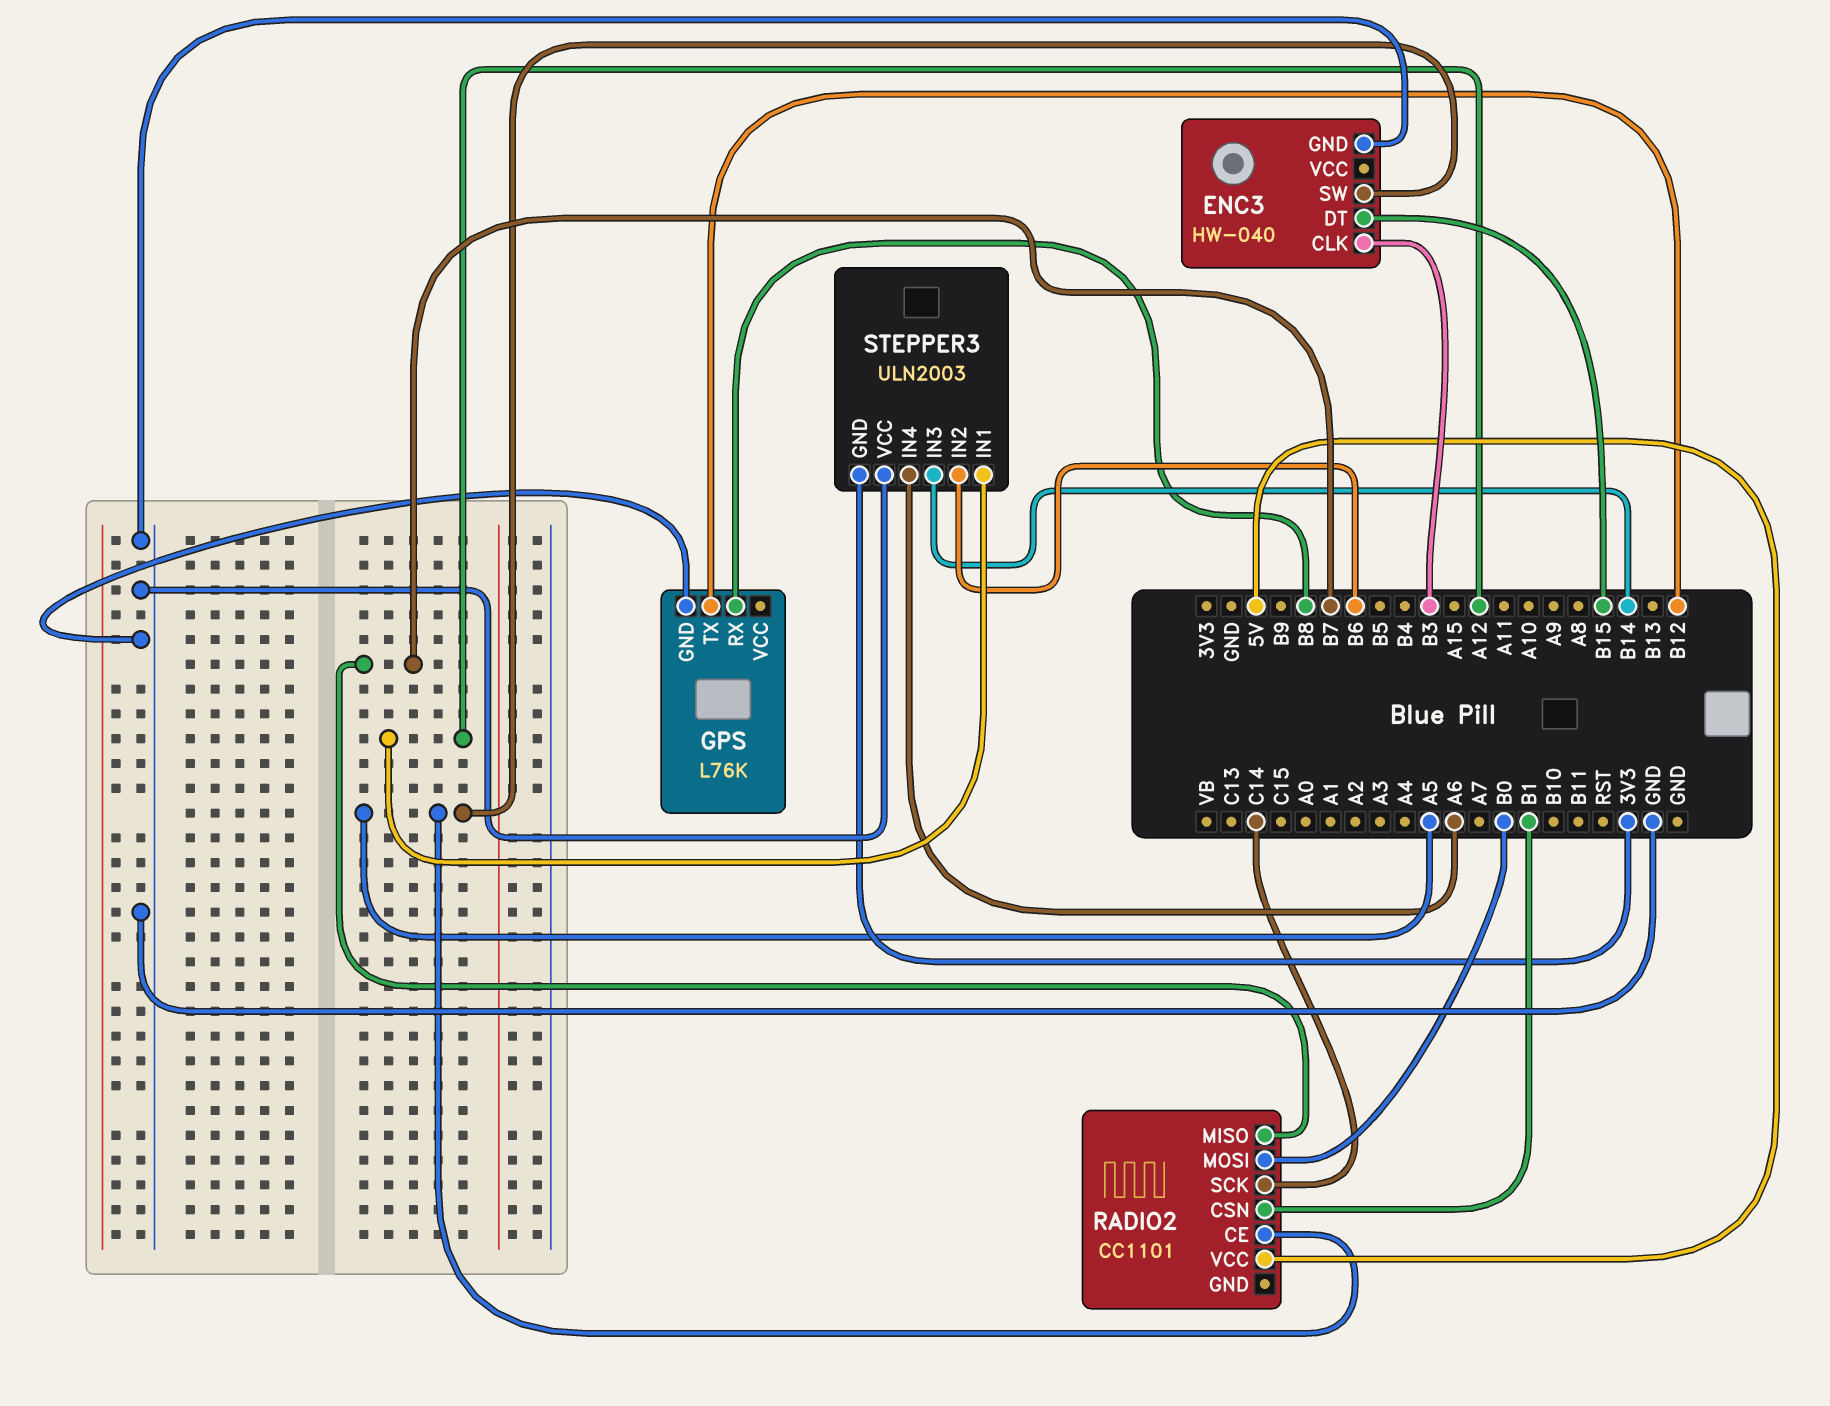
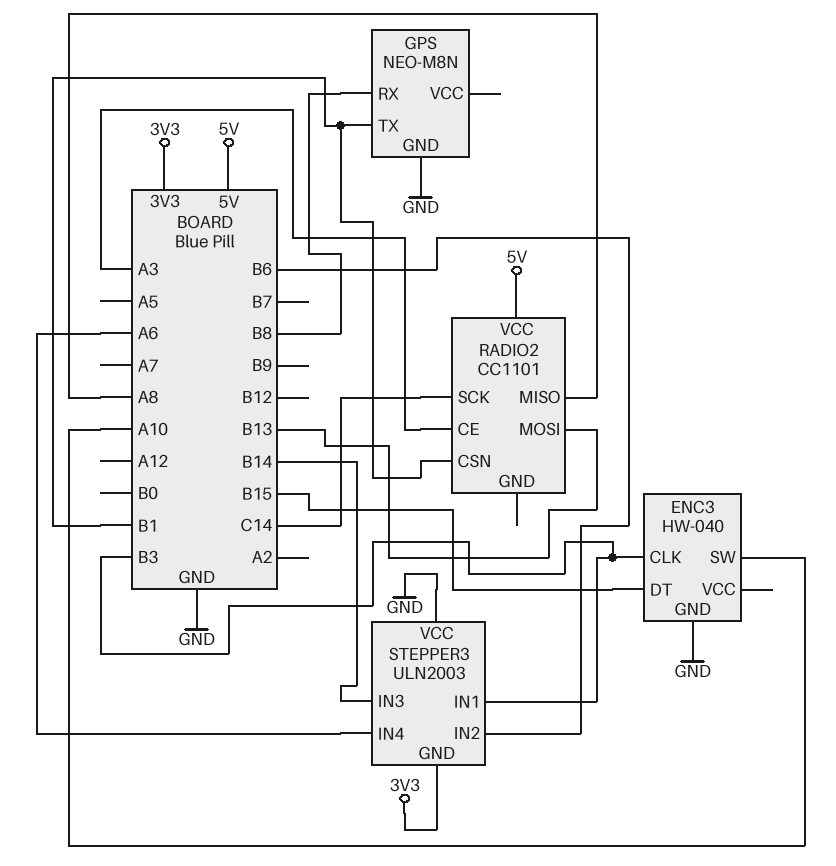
ENC3 pin SW: A5 -> A10
GPS: L76K -> NEO-M8N
GPS pin TX: B12 -> B1
RADIO2 pin CE: A5 -> A3
RADIO2 pin MISO: B7 -> A8
RADIO2 pin MOSI: B0 -> B13
STEPPER3 pin IN1: A12 -> B3

